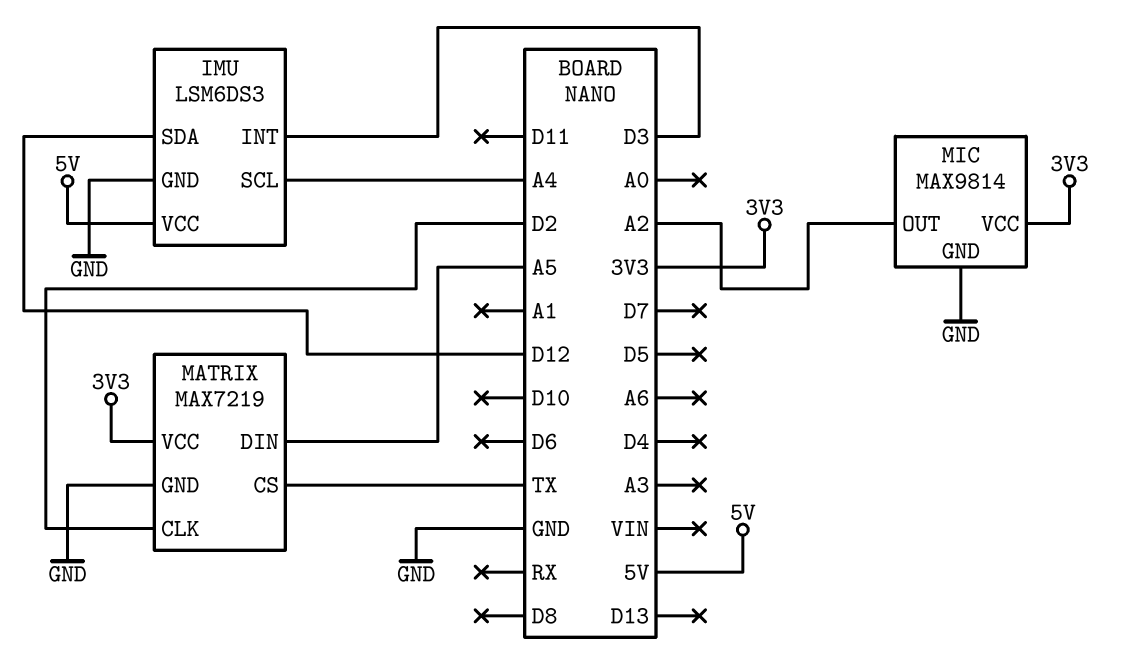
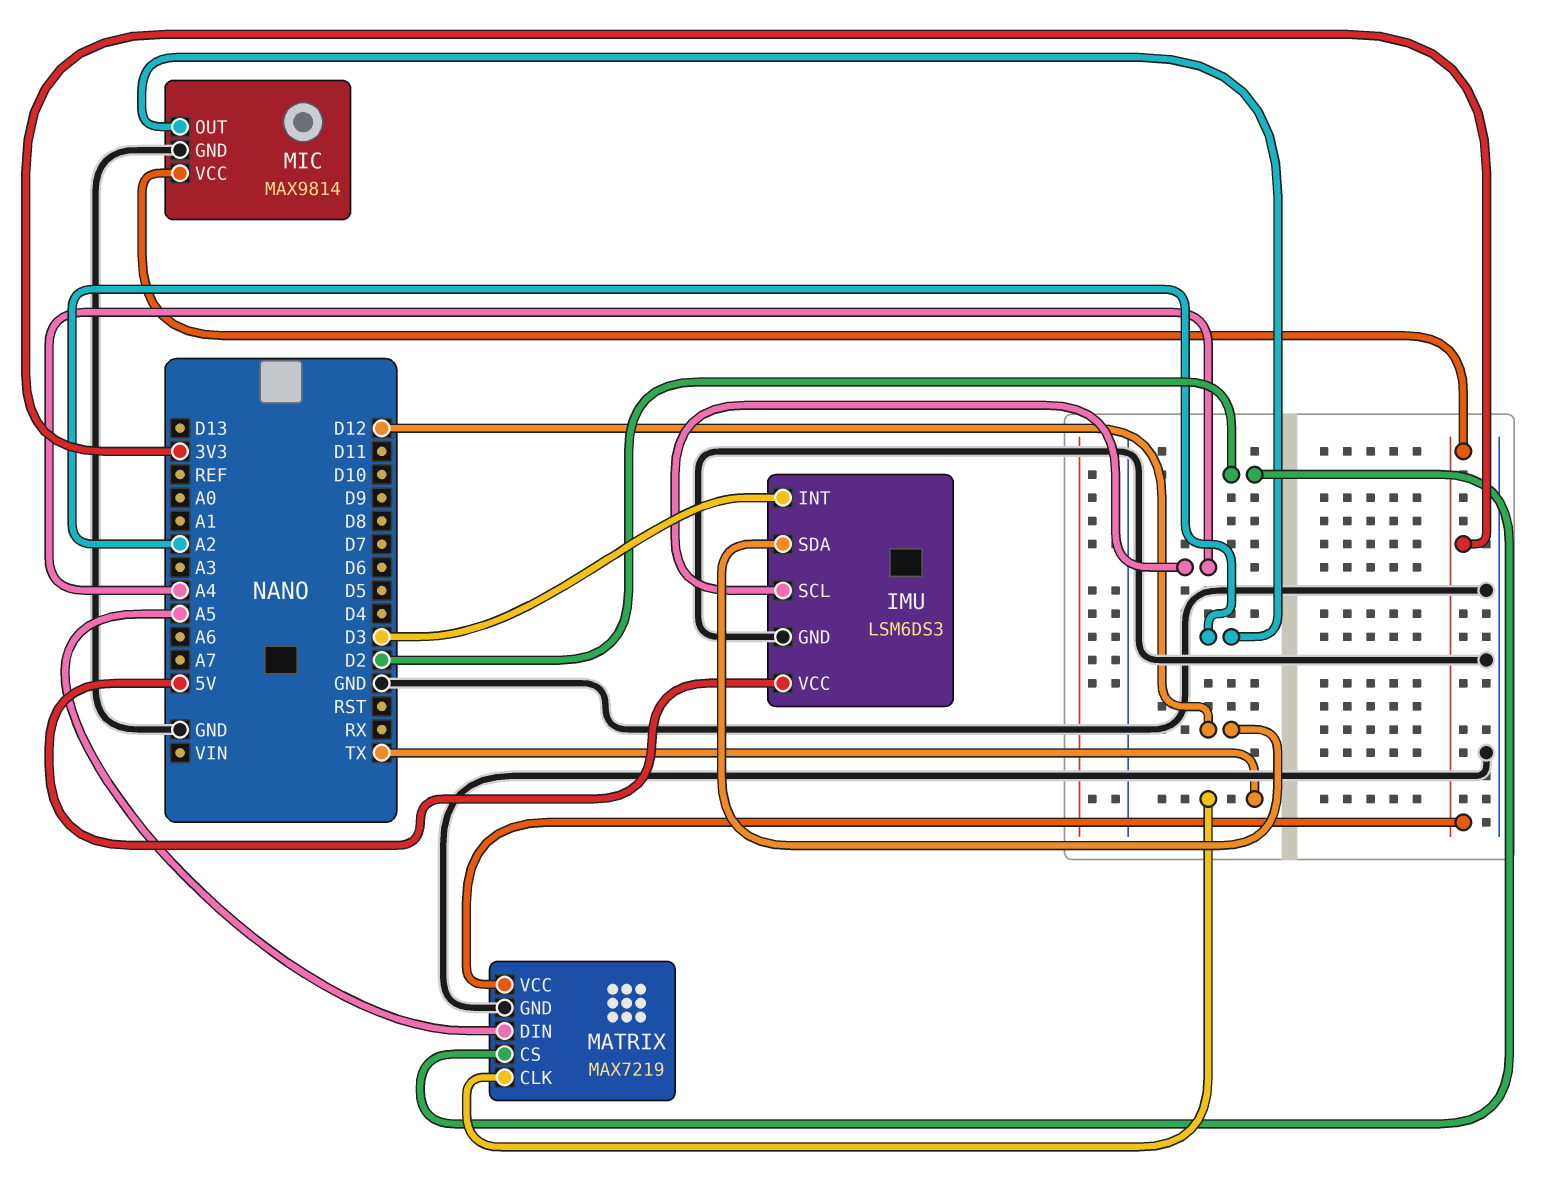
MATRIX pin CLK: D2 -> TX
MATRIX pin CS: TX -> D2

